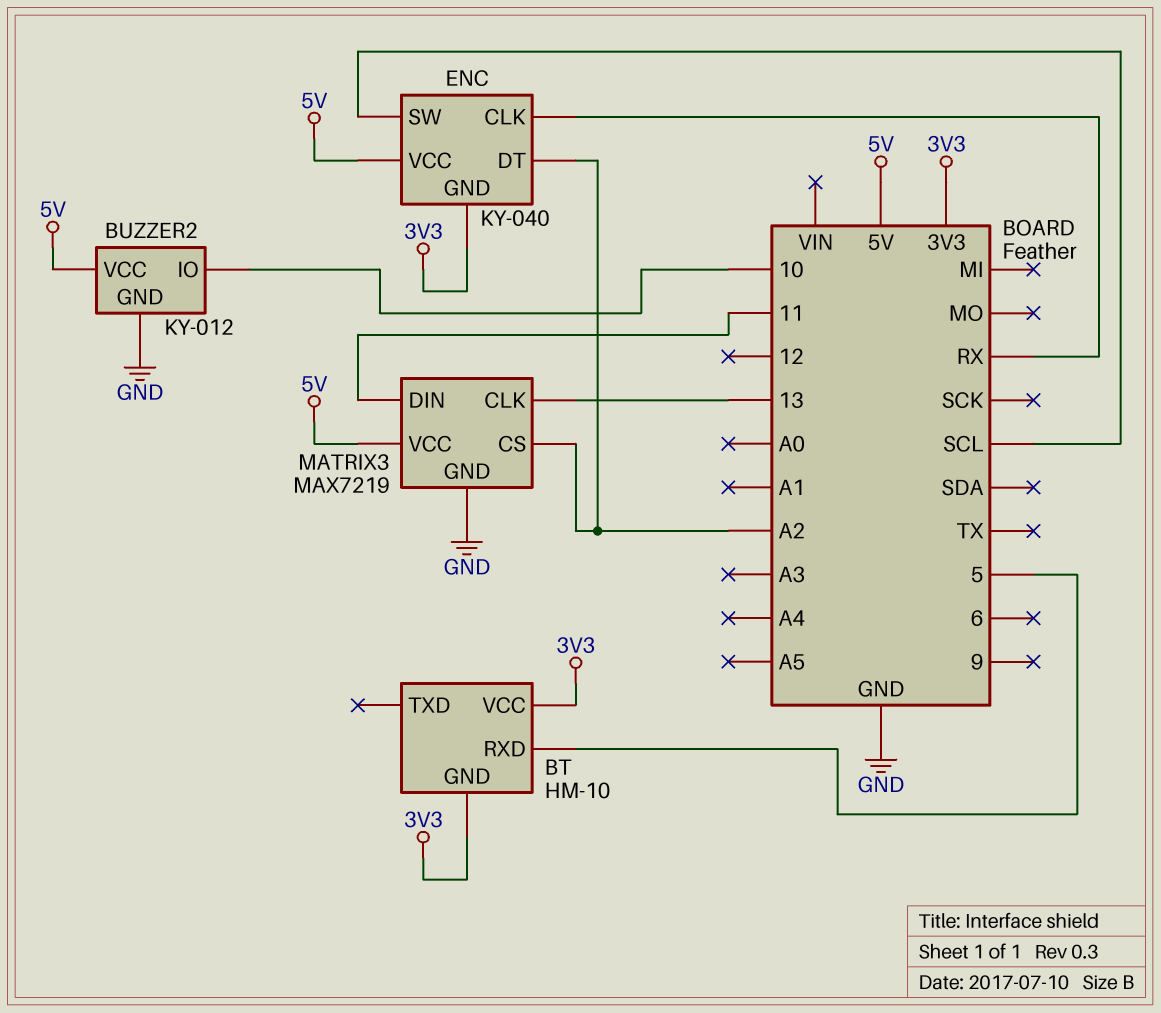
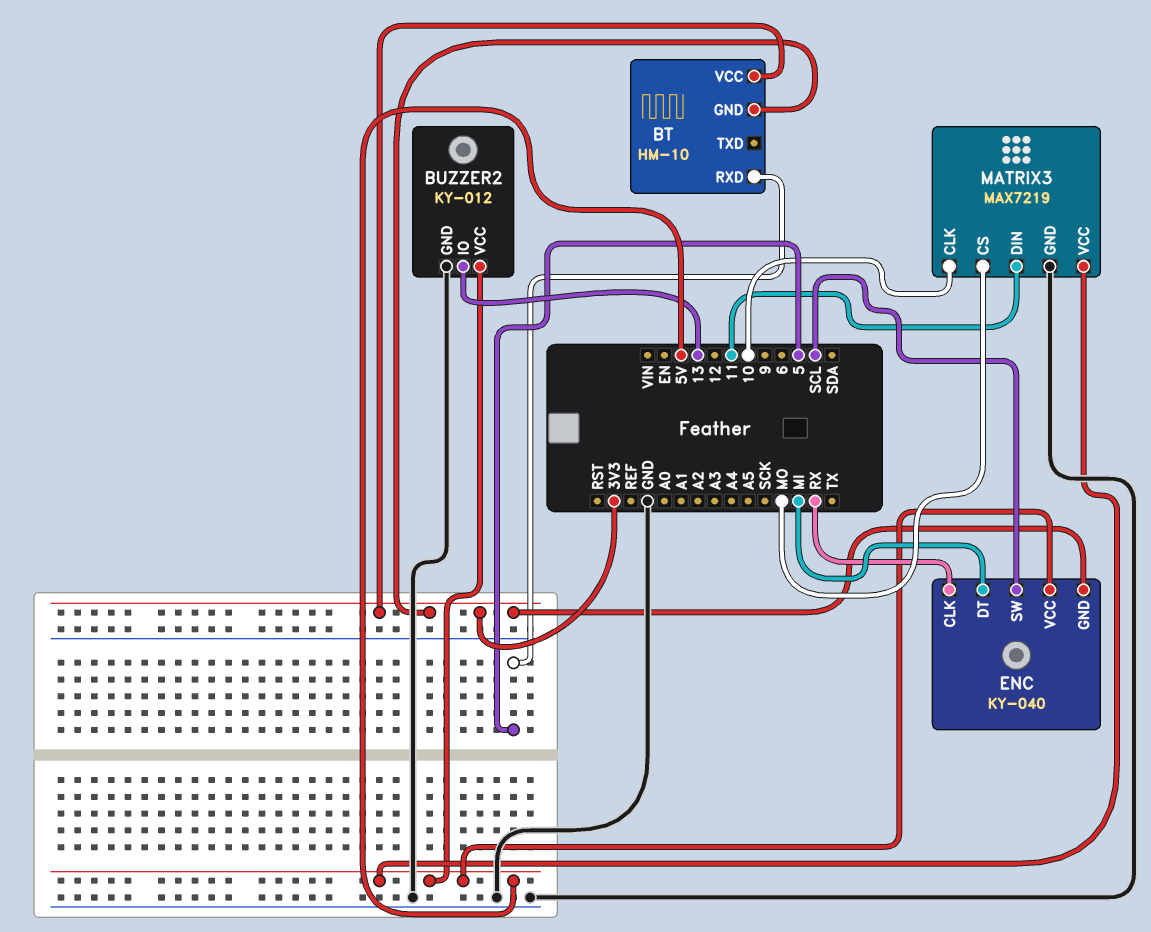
BUZZER2 pin IO: 10 -> 13
ENC pin DT: A2 -> MI
MATRIX3 pin CLK: 13 -> 10
MATRIX3 pin CS: A2 -> MO

